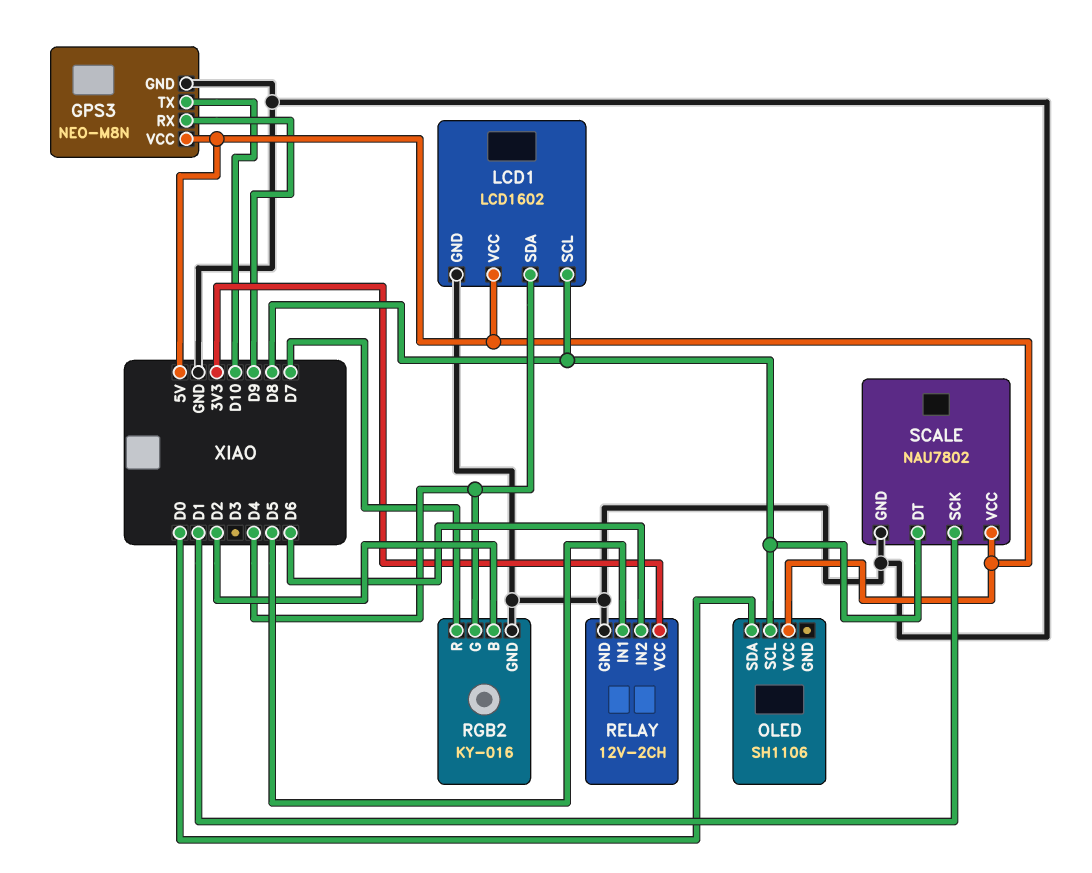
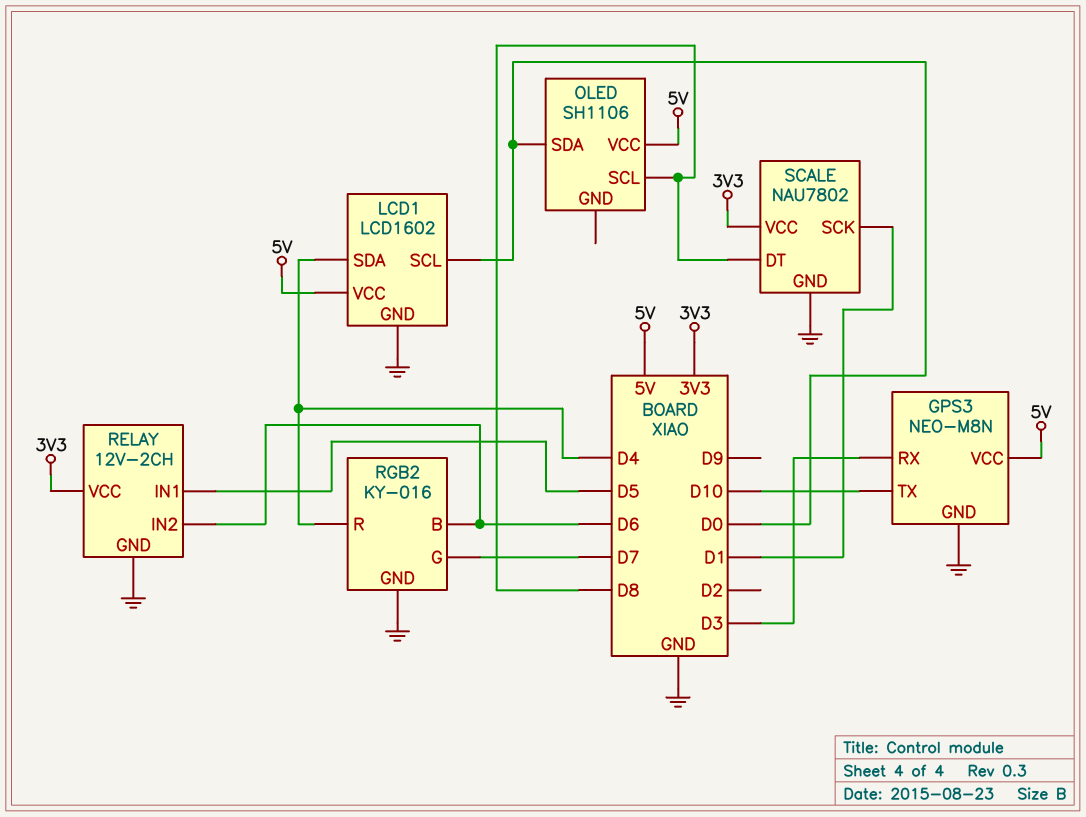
GPS3 pin RX: D9 -> D3
LCD1 pin SCL: D8 -> D0
RGB2 pin B: D2 -> D6
RGB2 pin G: D4 -> D7
RGB2 pin R: D7 -> D4
SCALE pin VCC: 5V -> 3V3

